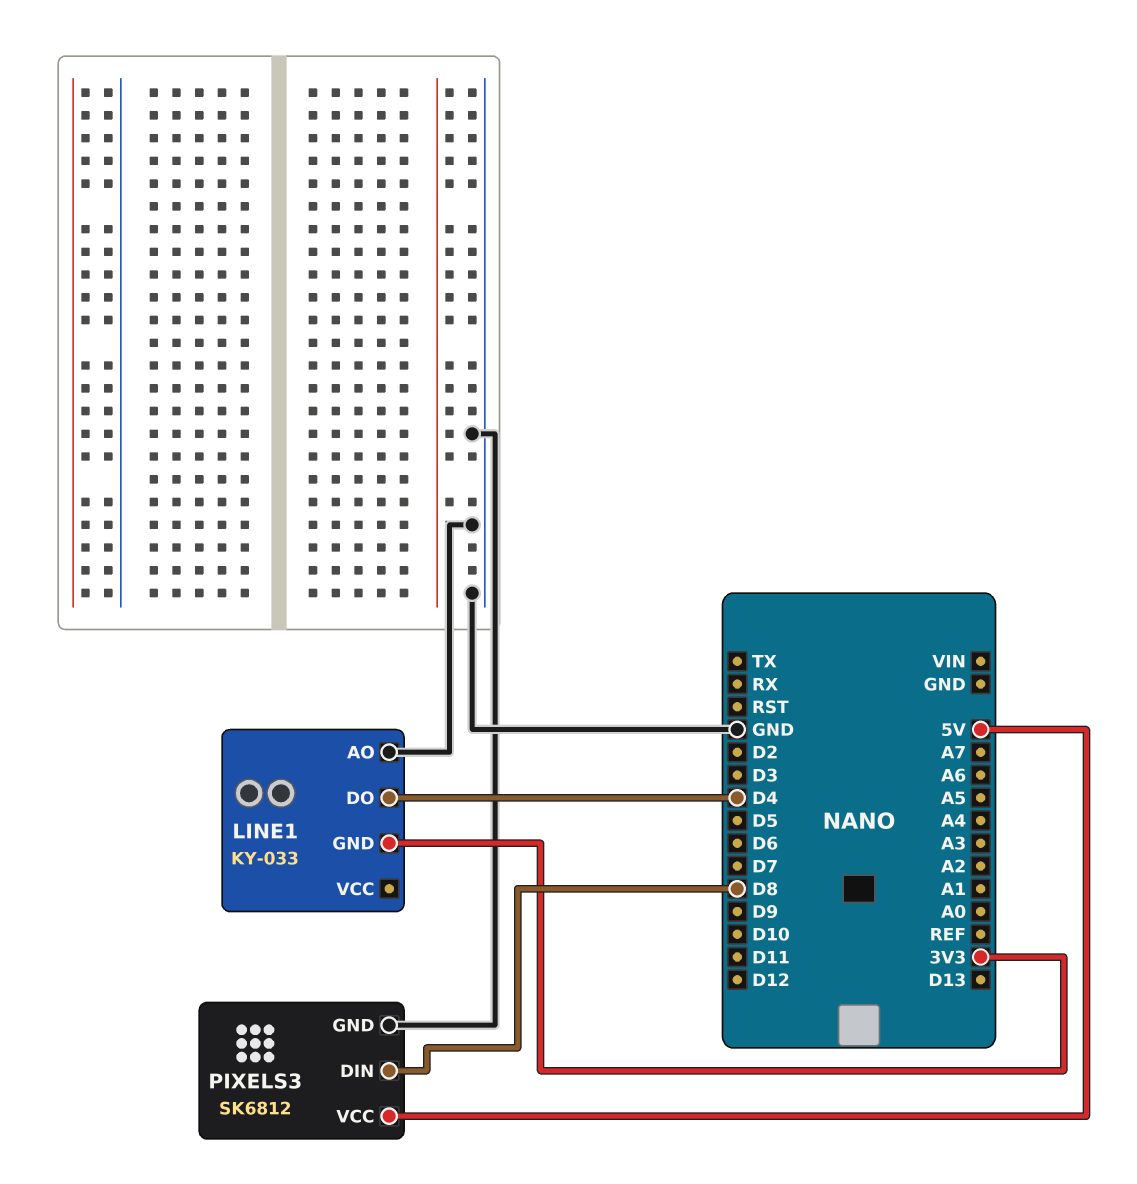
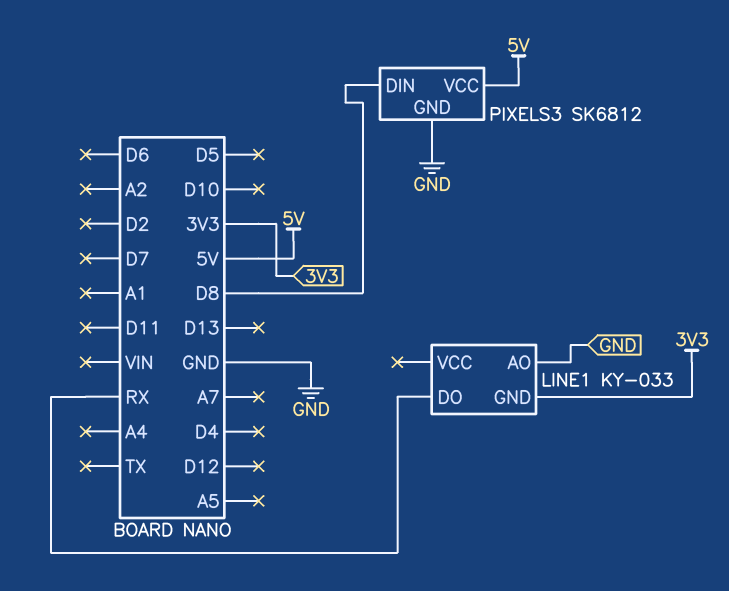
LINE1 pin DO: D4 -> RX

